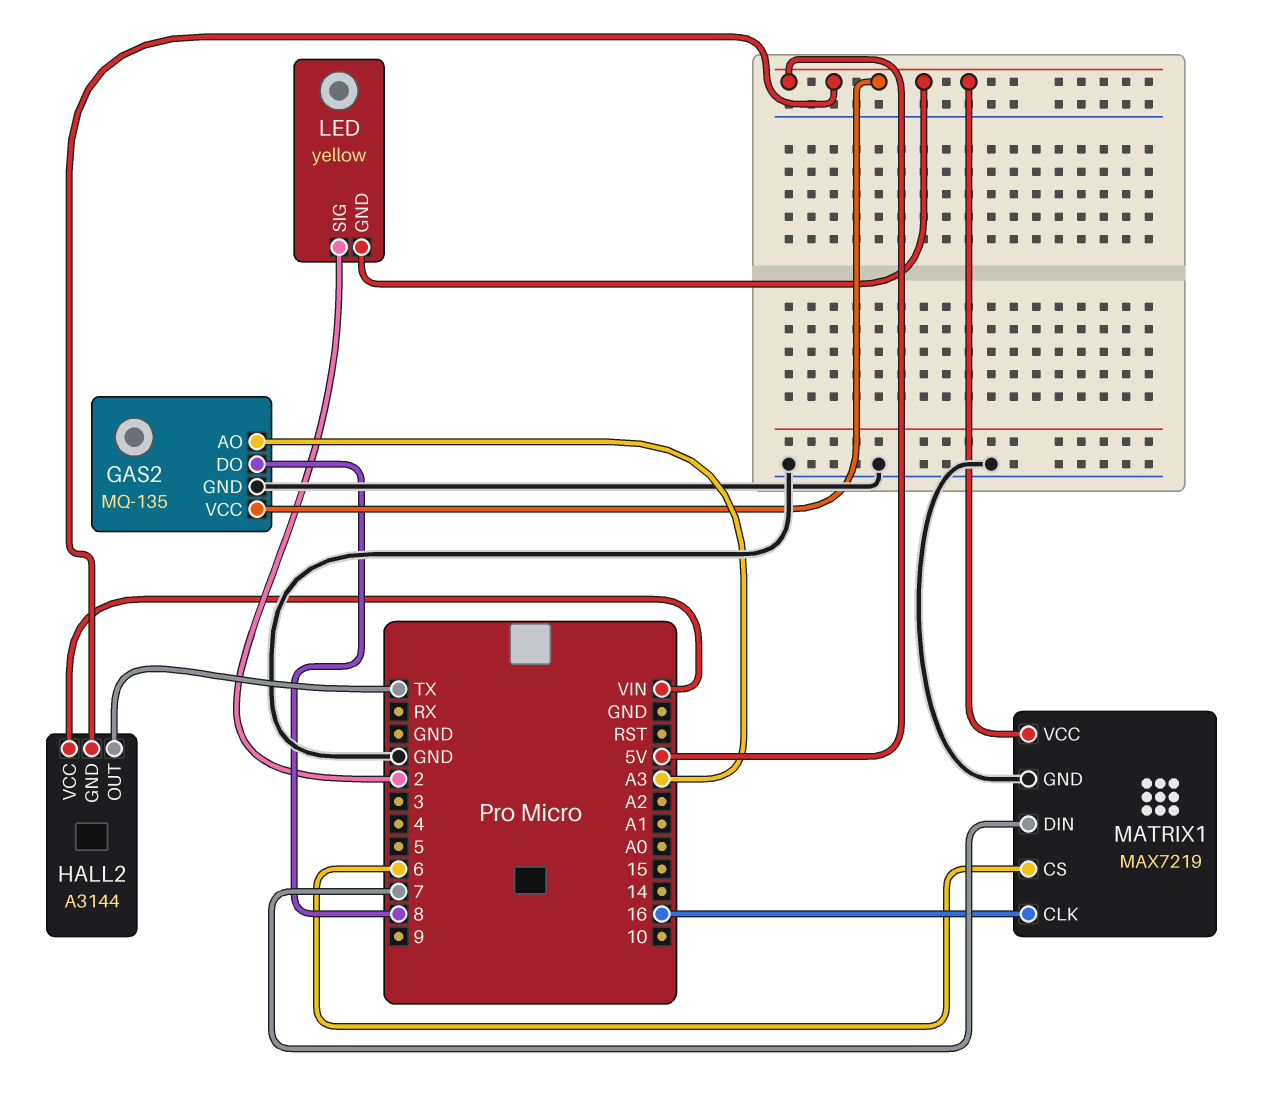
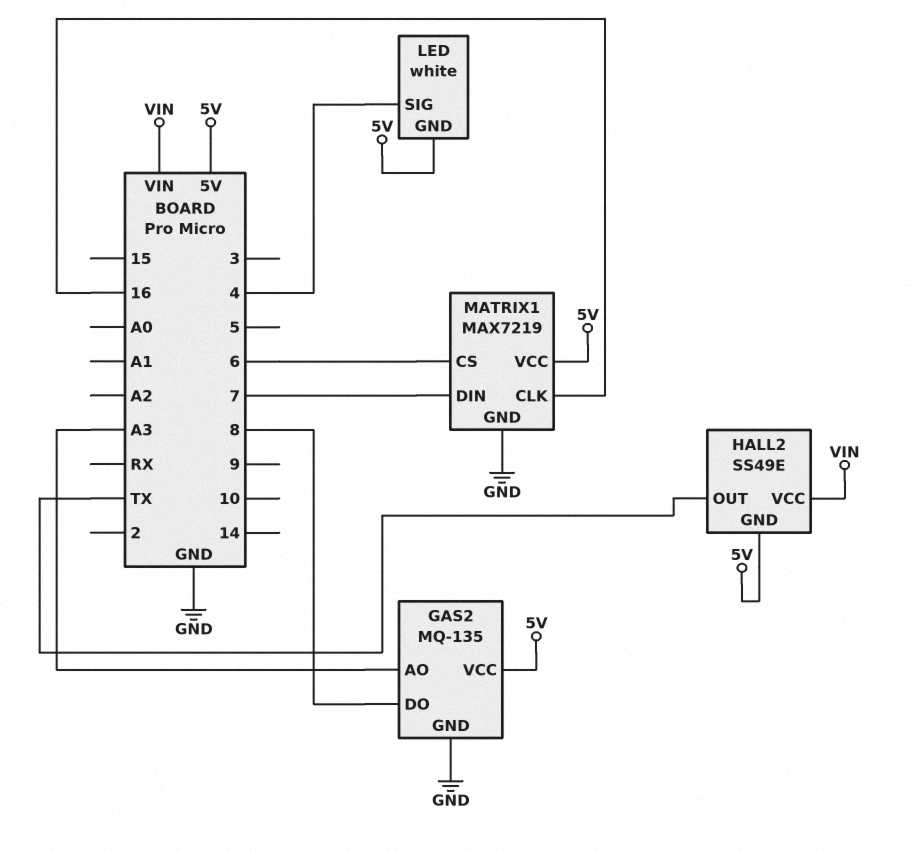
HALL2: A3144 -> SS49E
LED: yellow -> white
LED pin SIG: 2 -> 4

